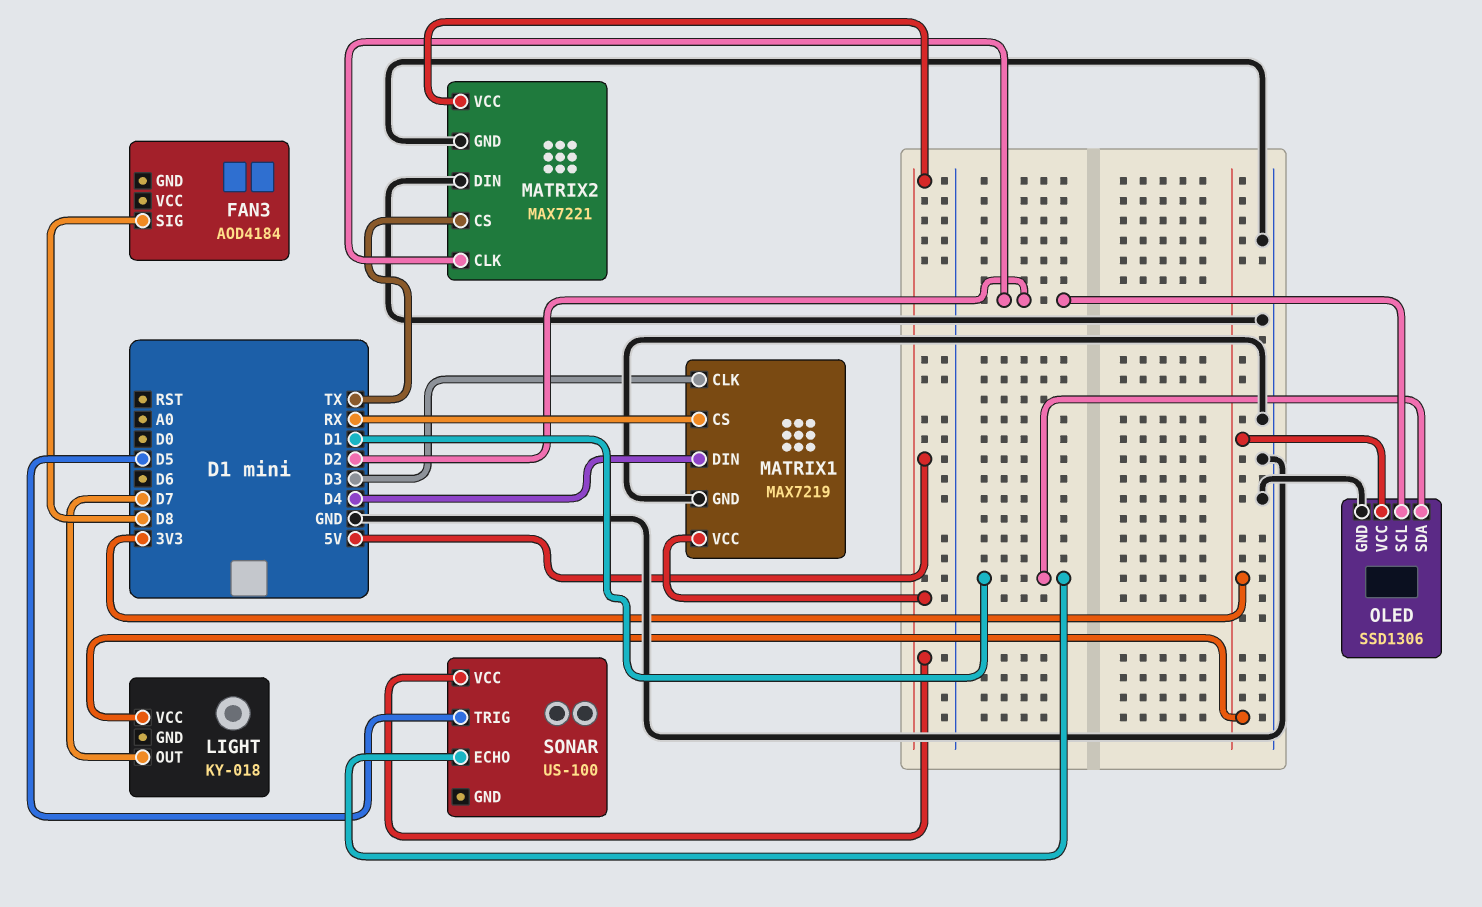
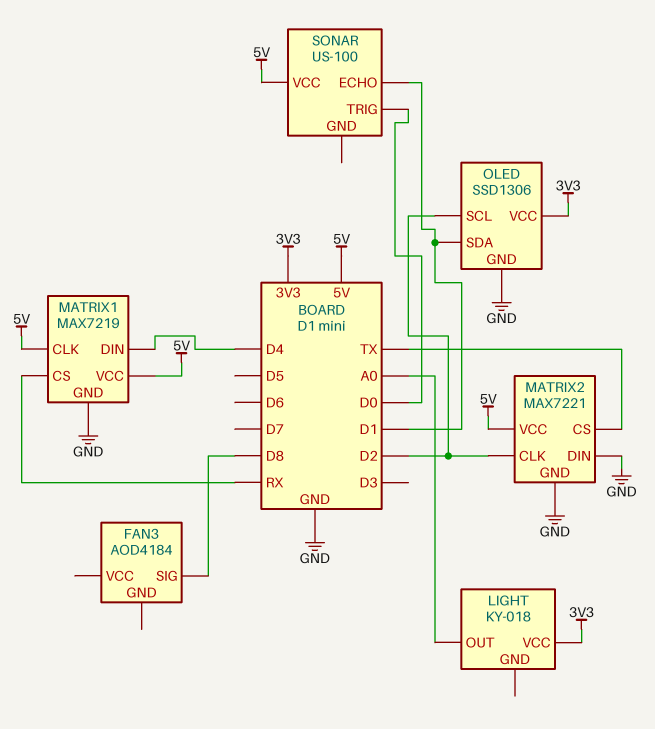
LIGHT pin OUT: D7 -> A0
MATRIX1 pin CLK: D3 -> 5V
SONAR pin TRIG: D5 -> D0

